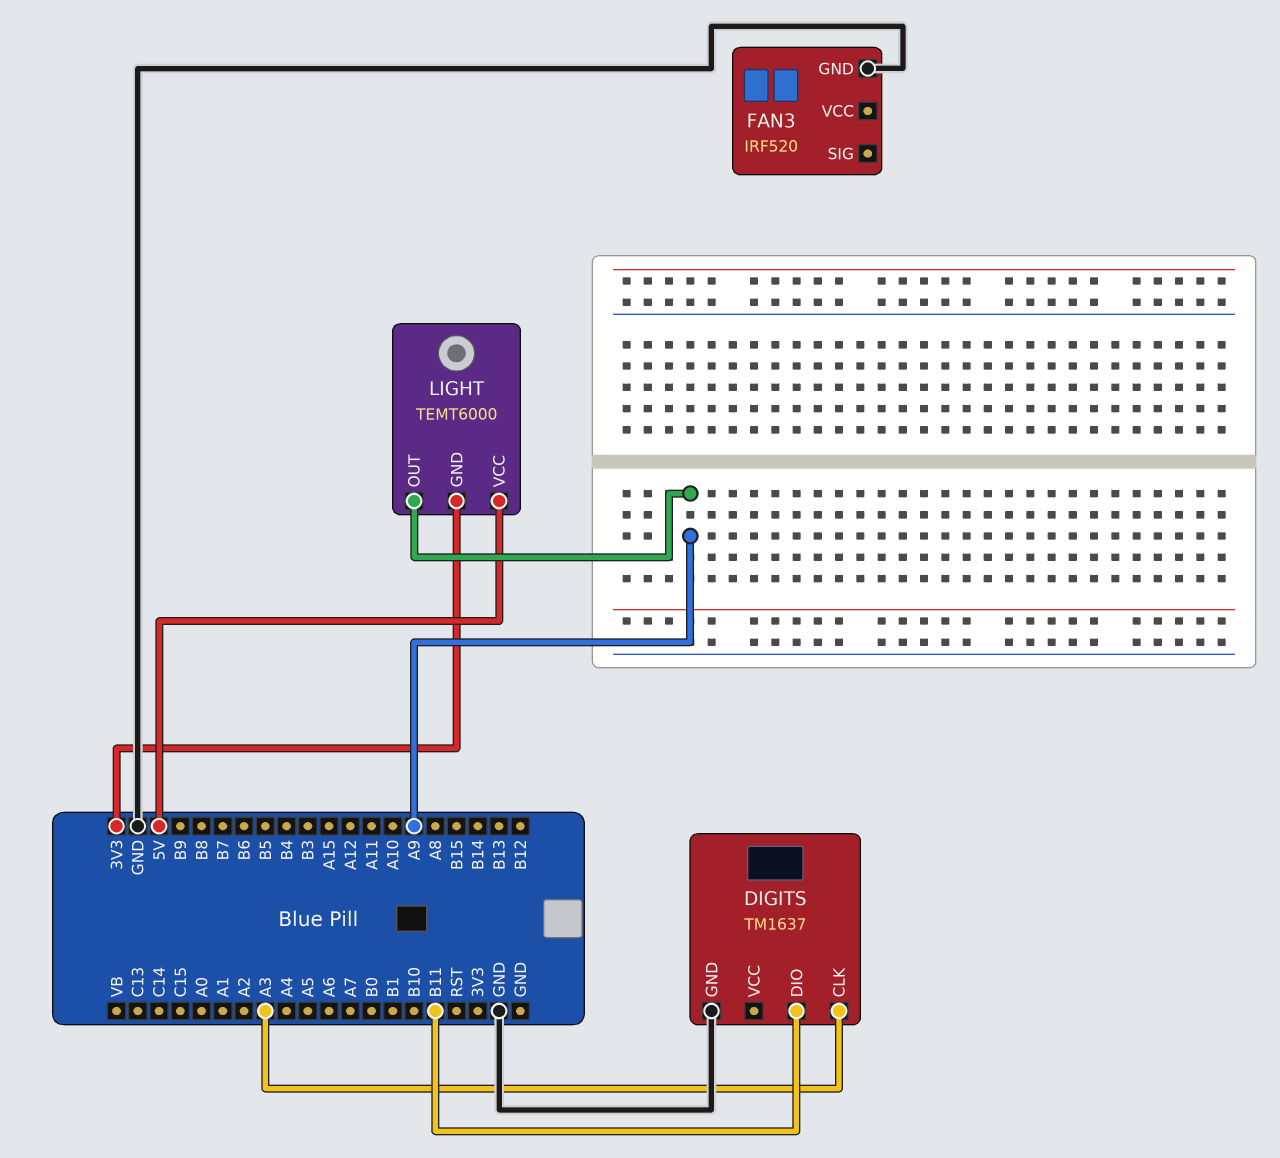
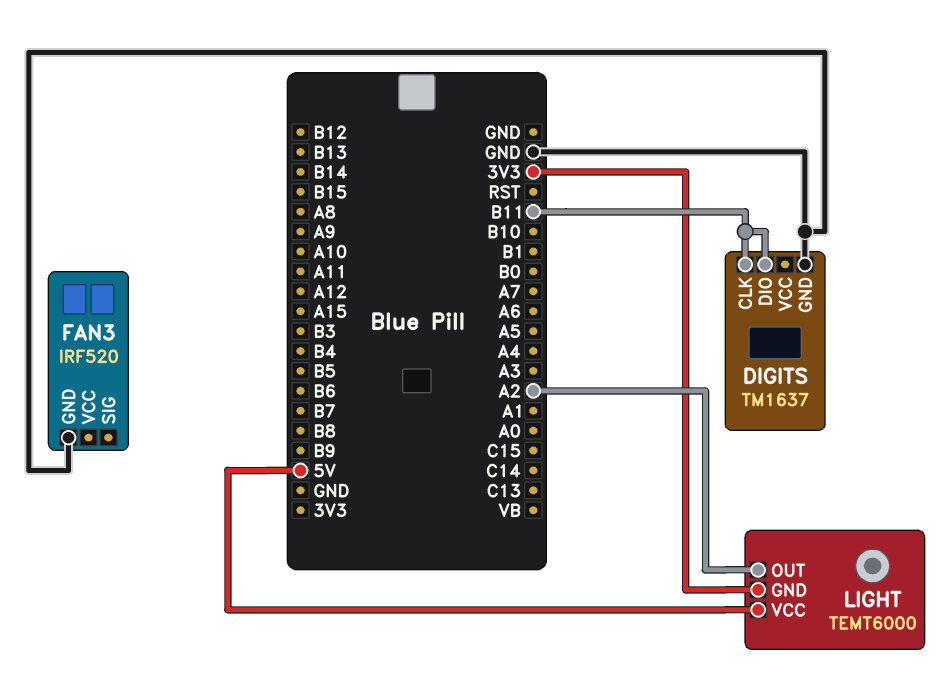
DIGITS pin CLK: A3 -> B11
LIGHT pin OUT: A9 -> A2

